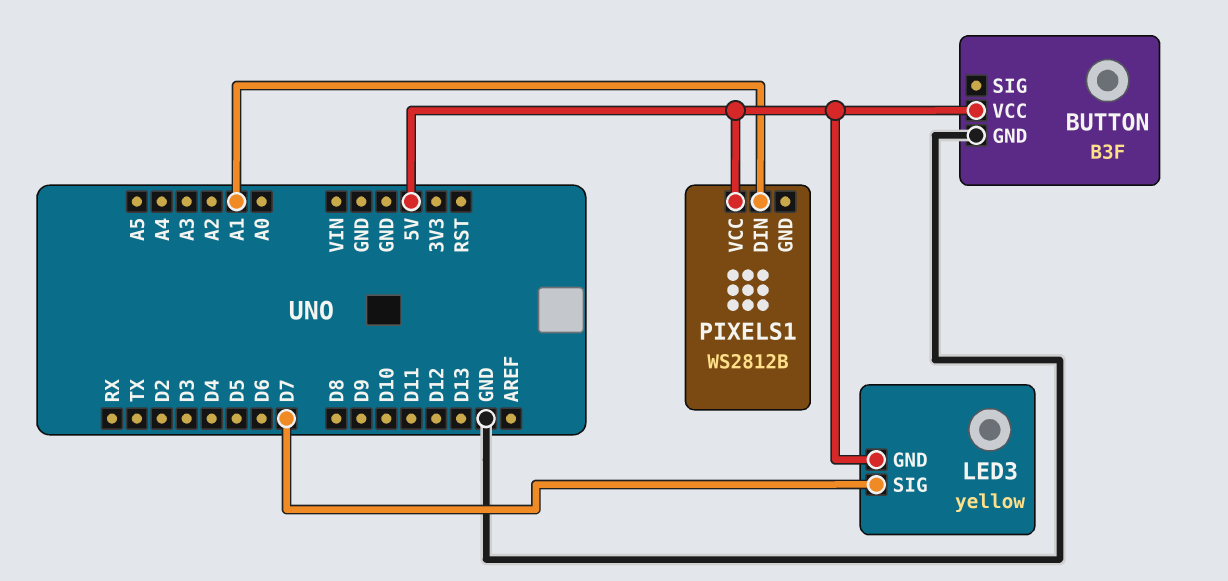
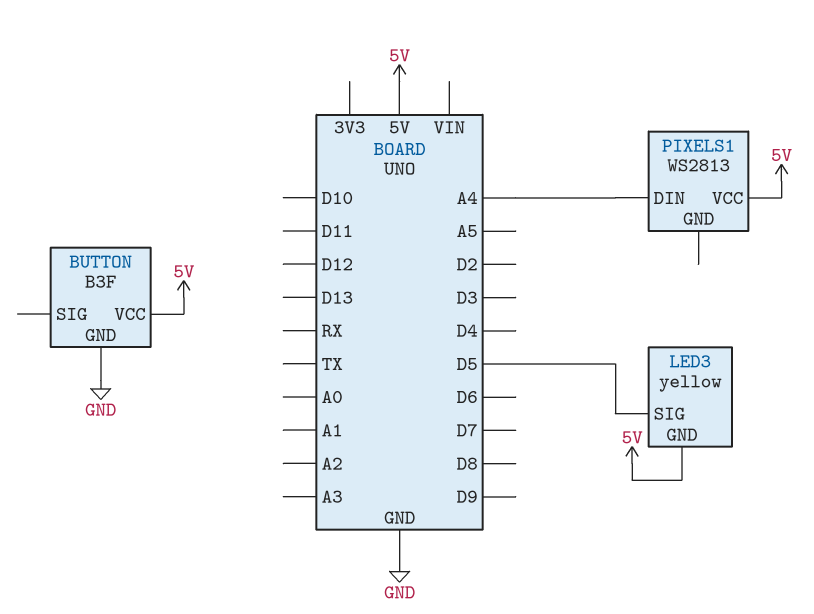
LED3 pin SIG: D7 -> D5
PIXELS1: WS2812B -> WS2813
PIXELS1 pin DIN: A1 -> A4

